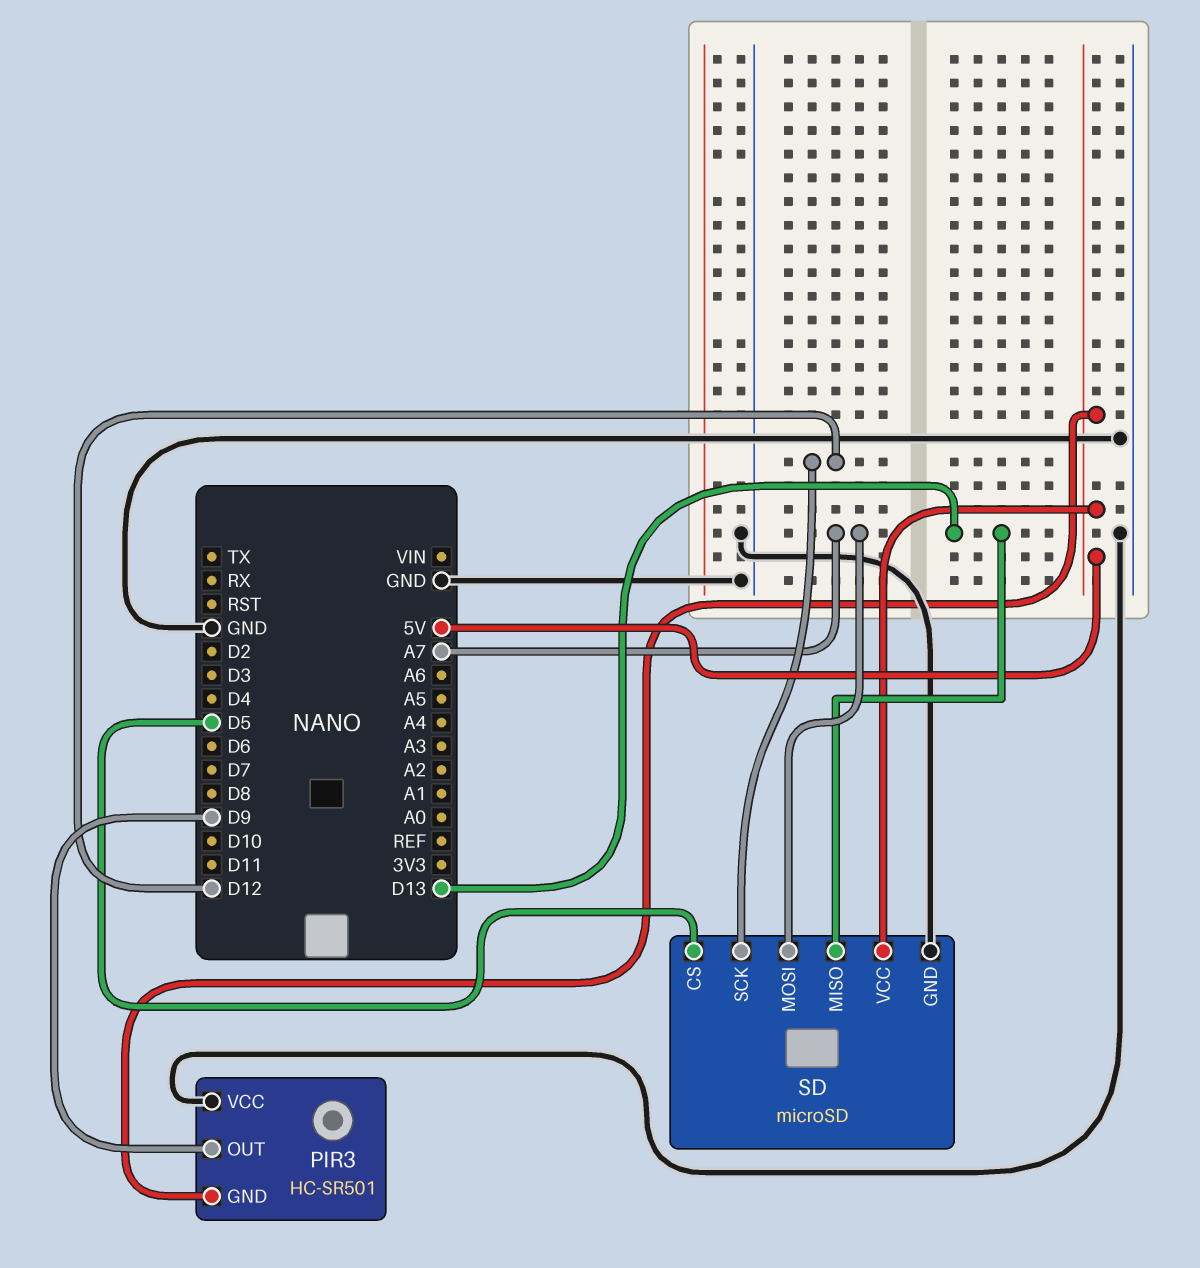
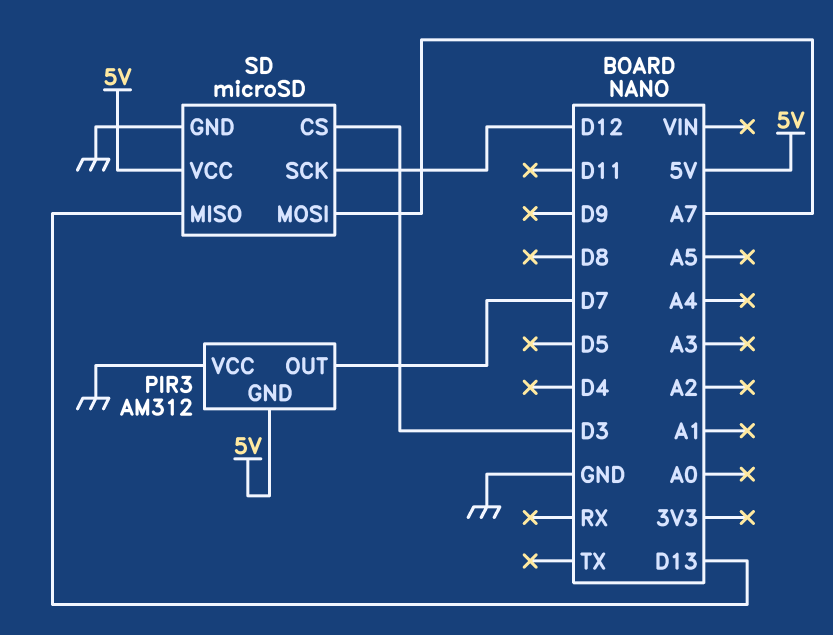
PIR3: HC-SR501 -> AM312
PIR3 pin OUT: D9 -> D7
SD pin CS: D5 -> D3

